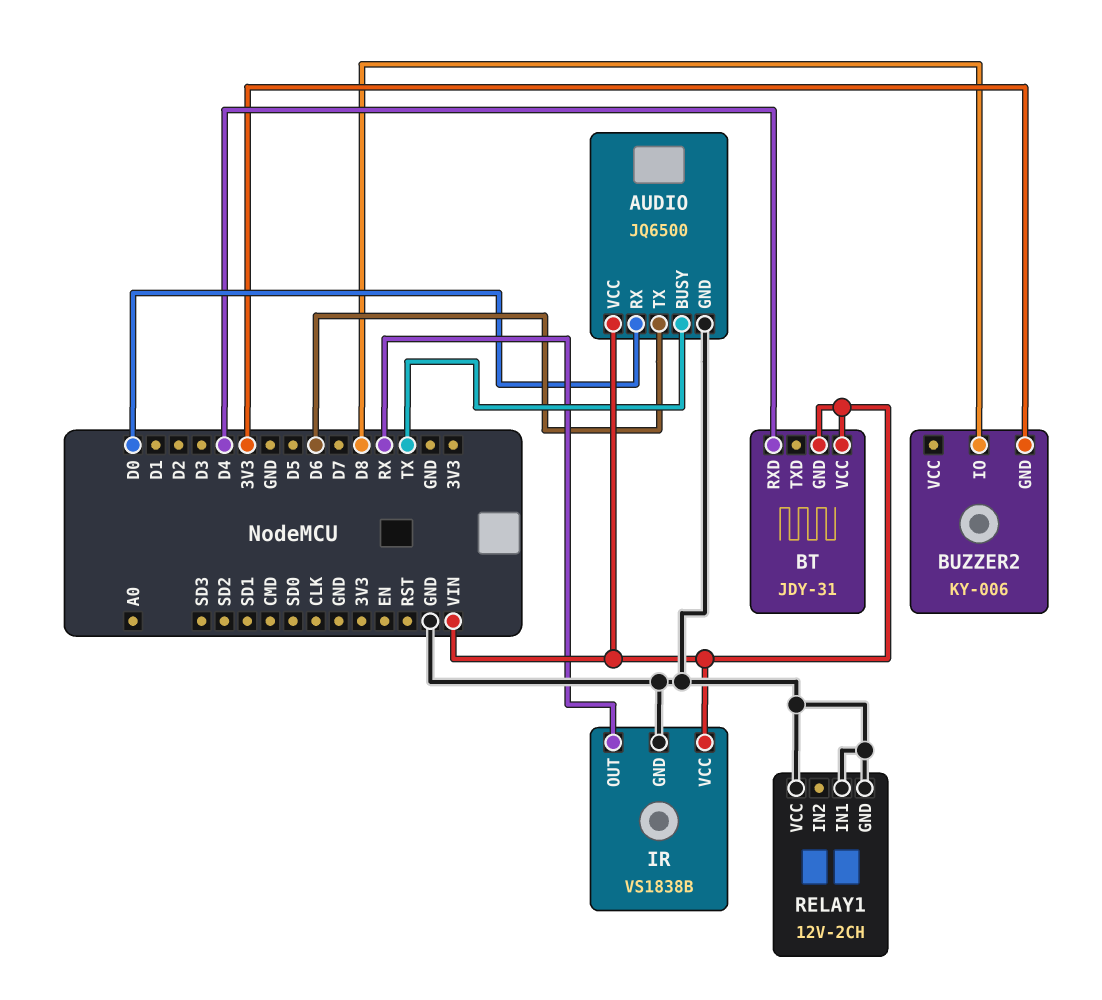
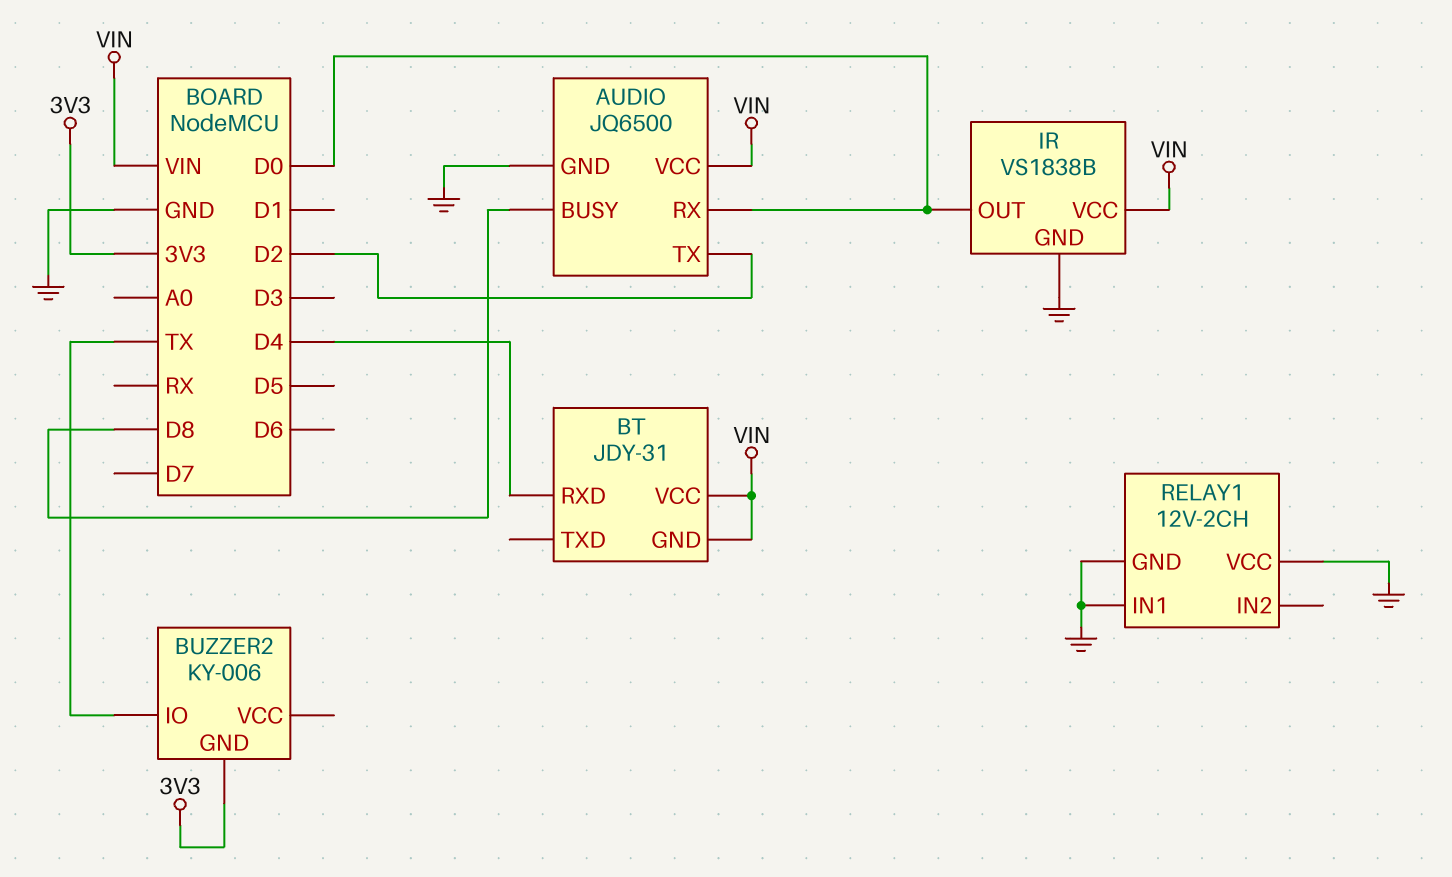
AUDIO pin BUSY: TX -> D8
AUDIO pin TX: D6 -> D2
BUZZER2 pin IO: D8 -> TX
IR pin OUT: RX -> D0

